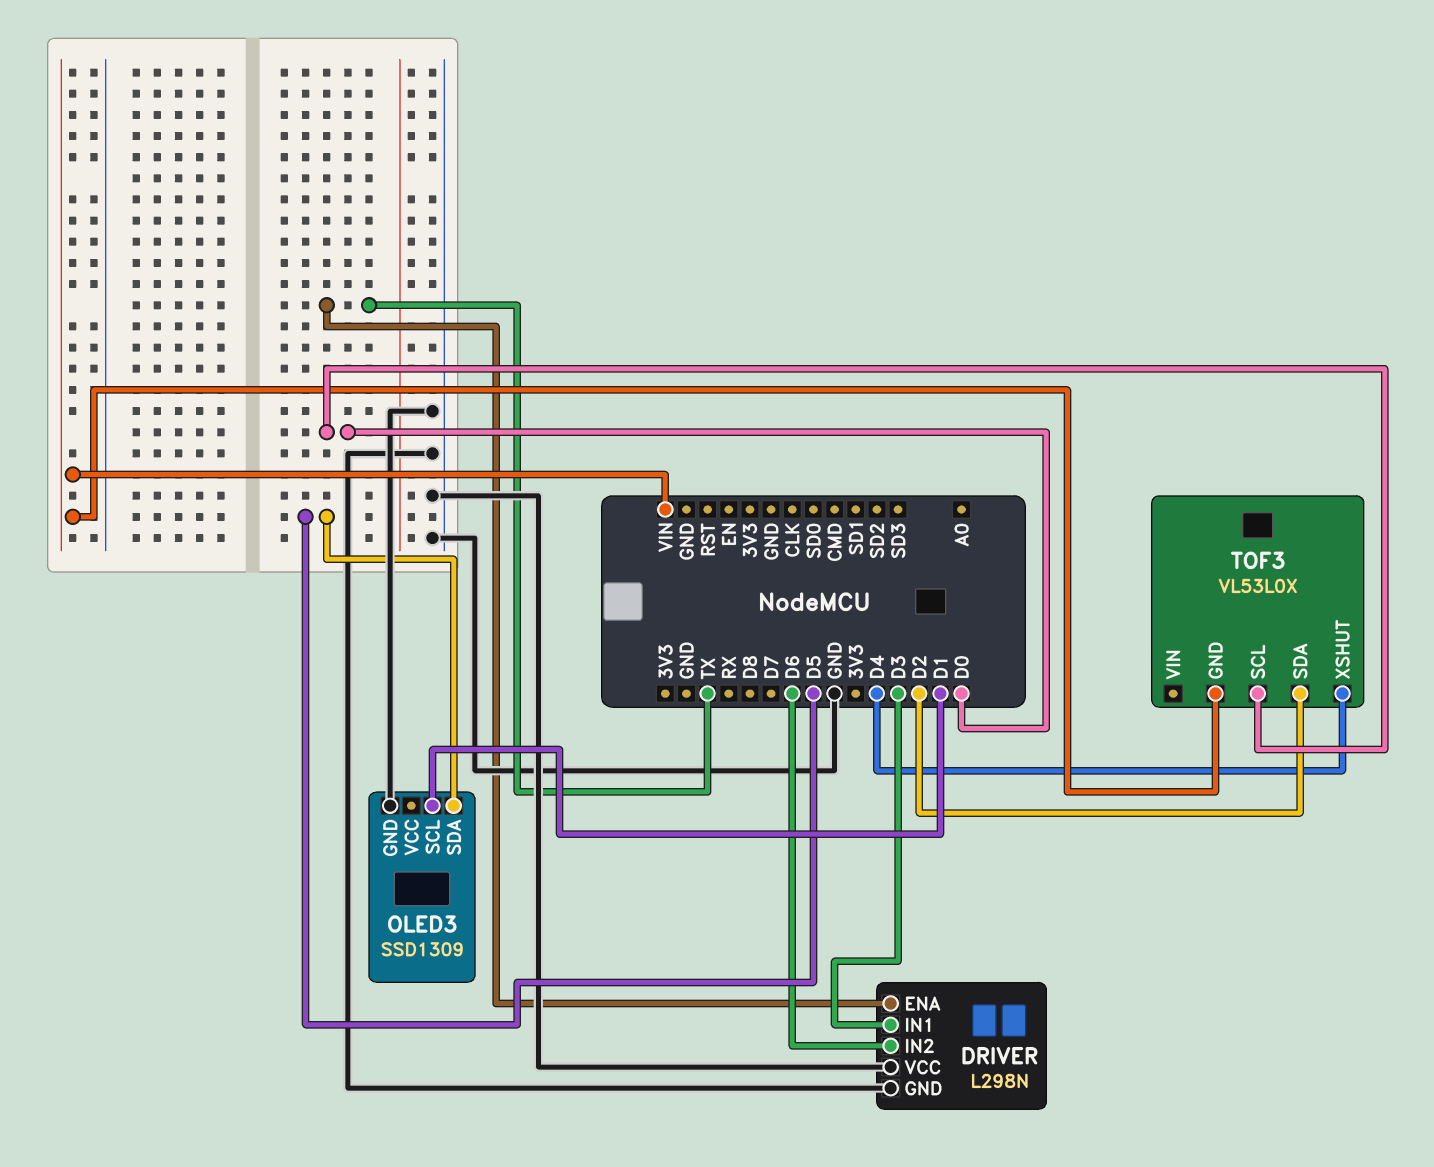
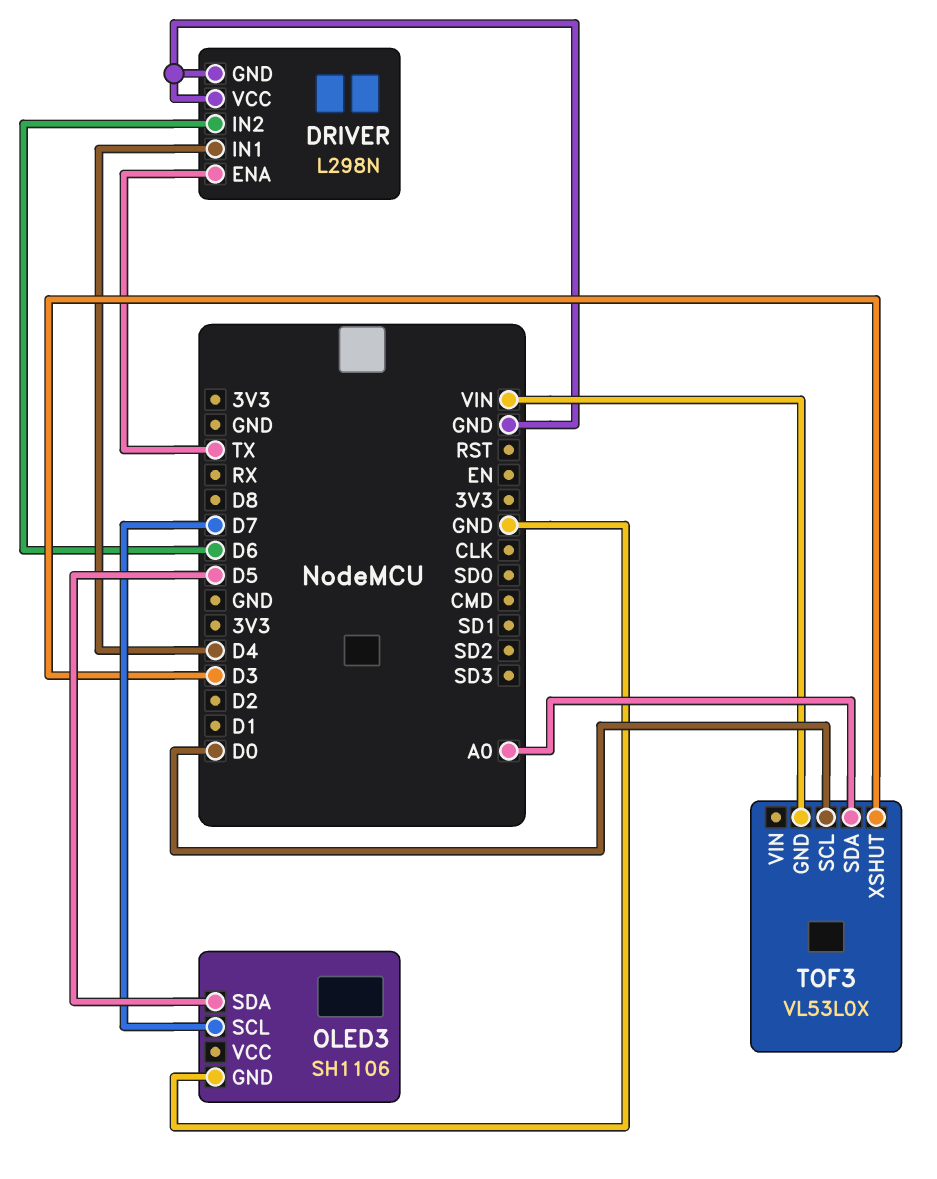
DRIVER pin IN1: D3 -> D4
OLED3: SSD1309 -> SH1106
OLED3 pin SCL: D1 -> D7
TOF3 pin SDA: D2 -> A0
TOF3 pin XSHUT: D4 -> D3

